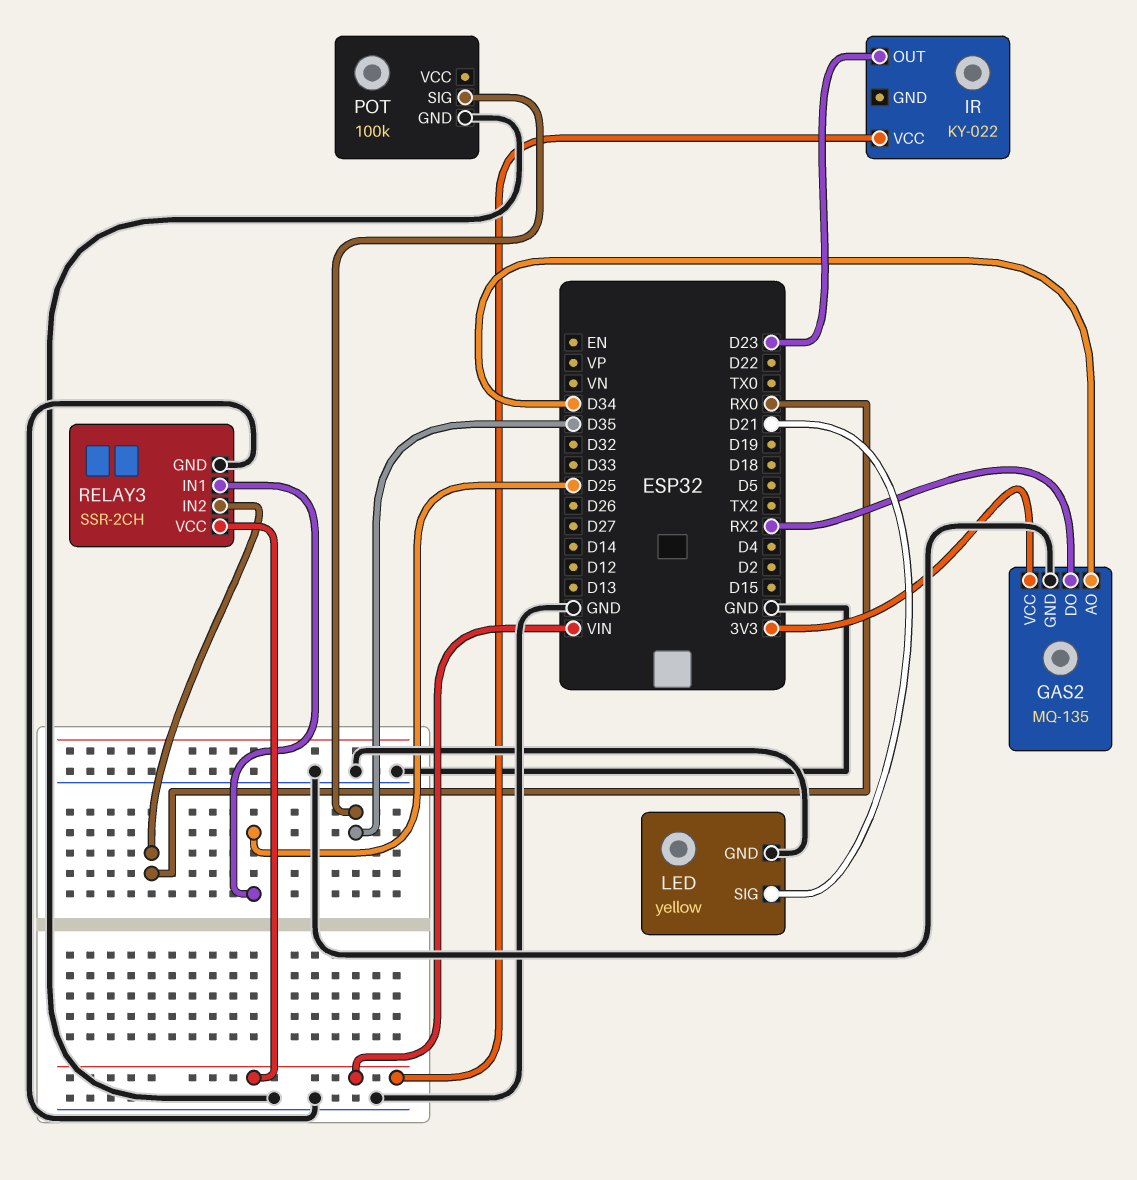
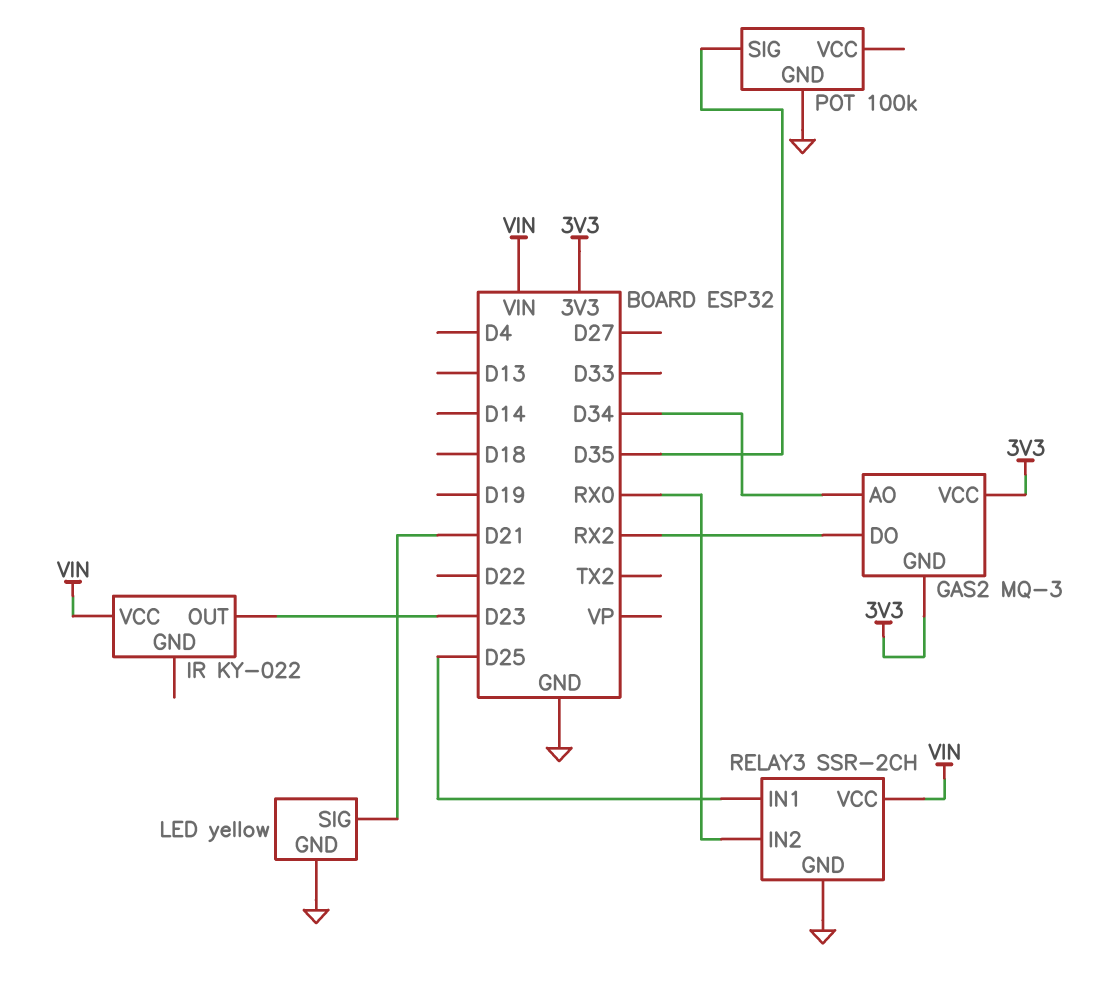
GAS2: MQ-135 -> MQ-3
GAS2 pin GND: GND -> 3V3

